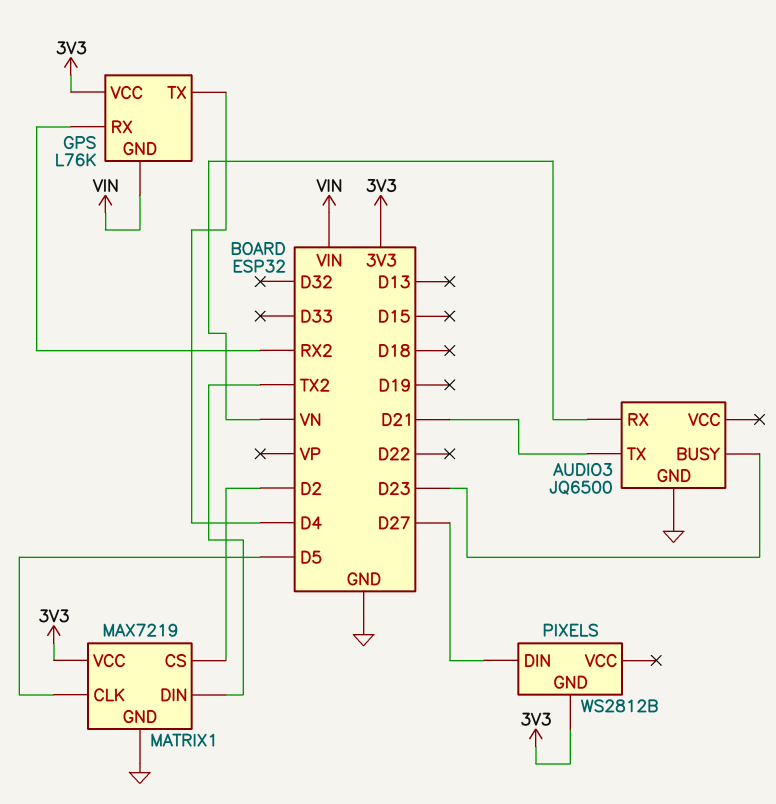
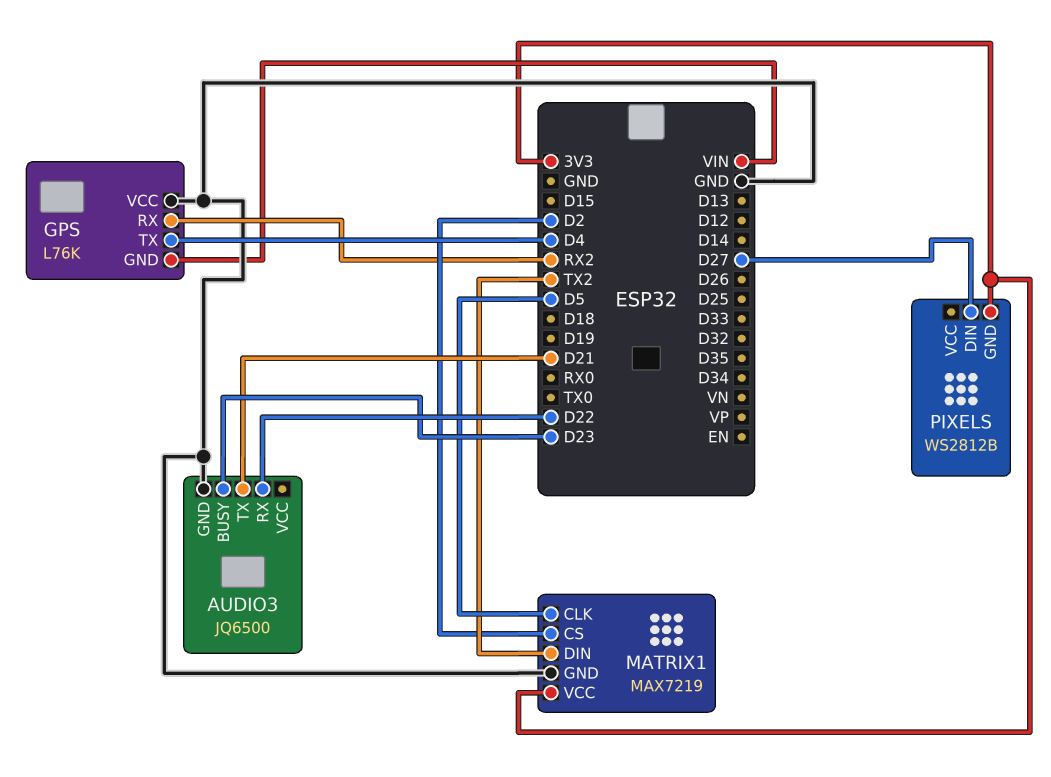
AUDIO3 pin RX: VN -> D22
GPS pin VCC: 3V3 -> GND

